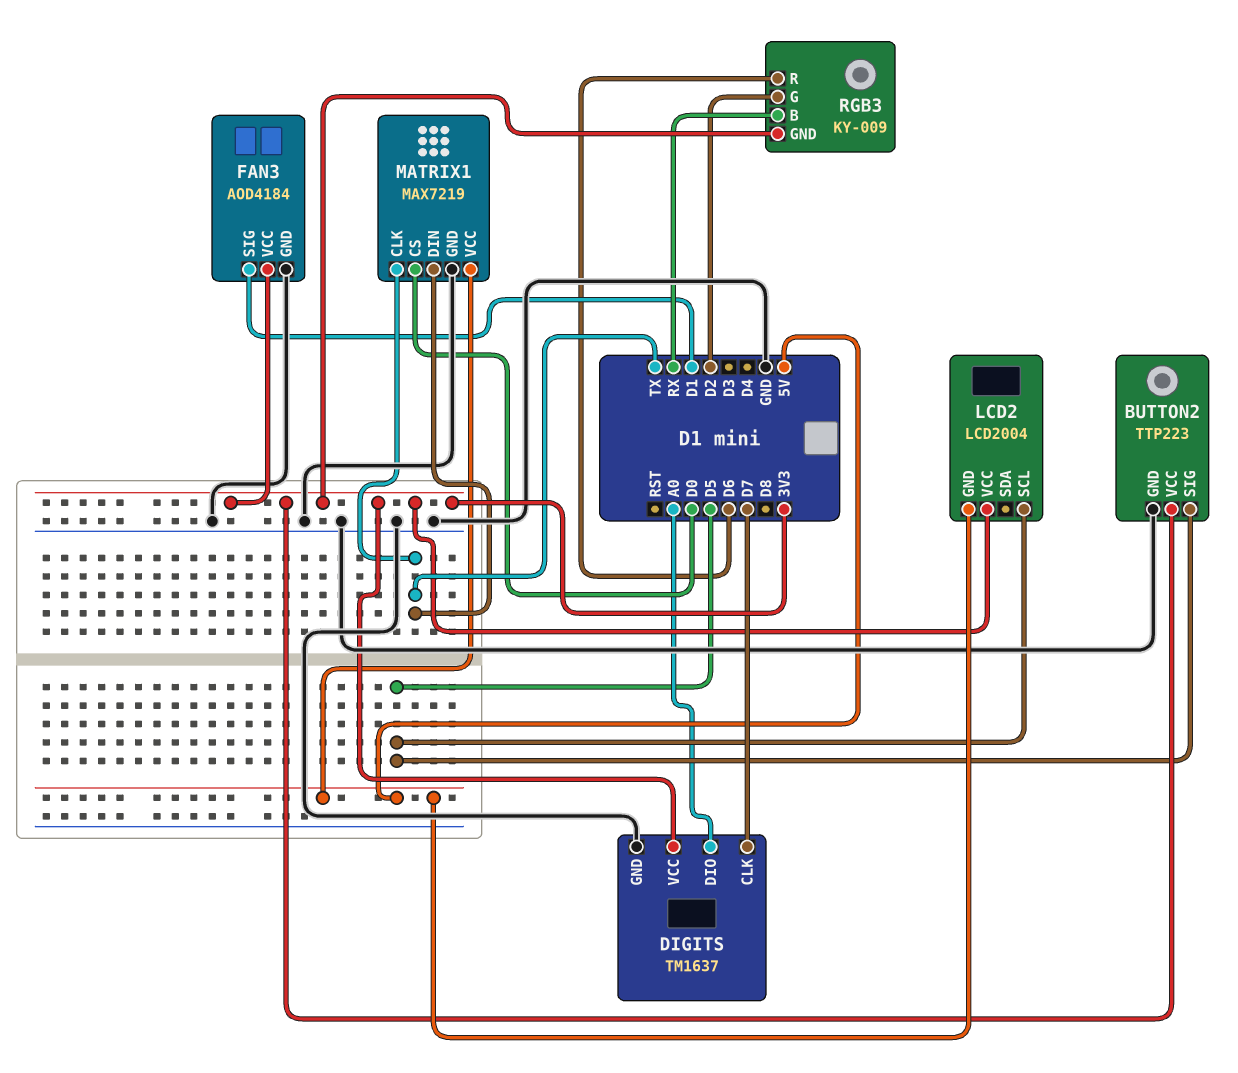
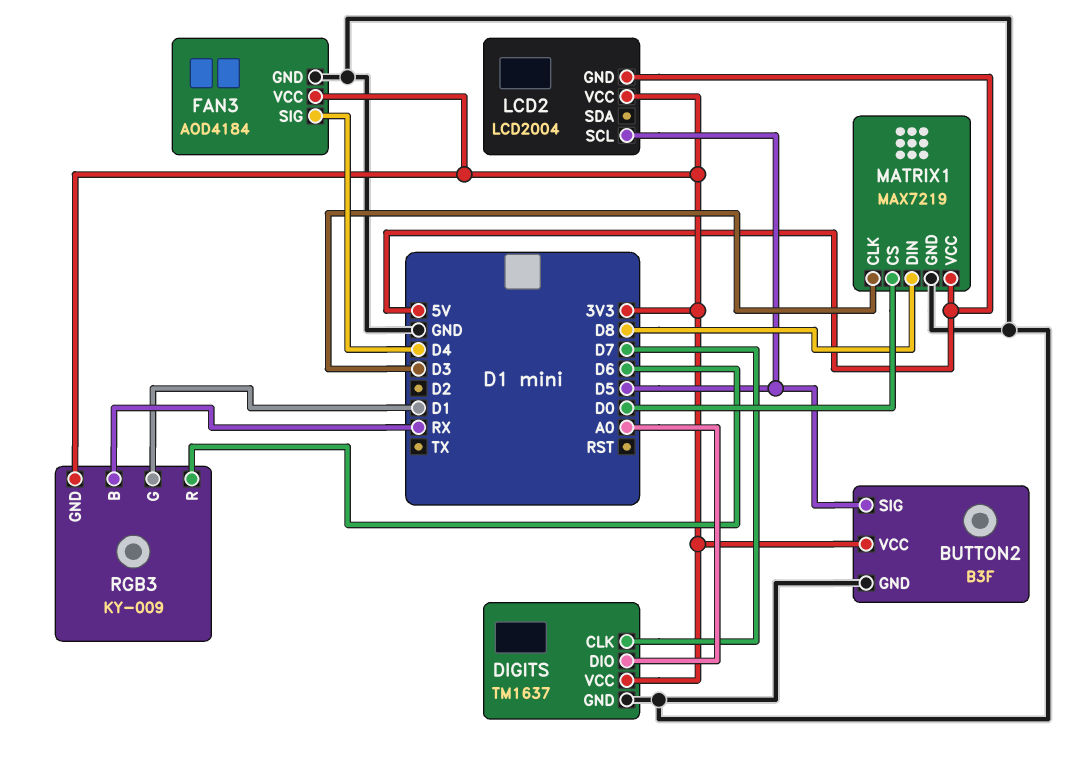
BUTTON2: TTP223 -> B3F
FAN3 pin SIG: D1 -> D4
MATRIX1 pin CLK: TX -> D3
MATRIX1 pin DIN: TX -> D8
RGB3 pin G: D2 -> D1

